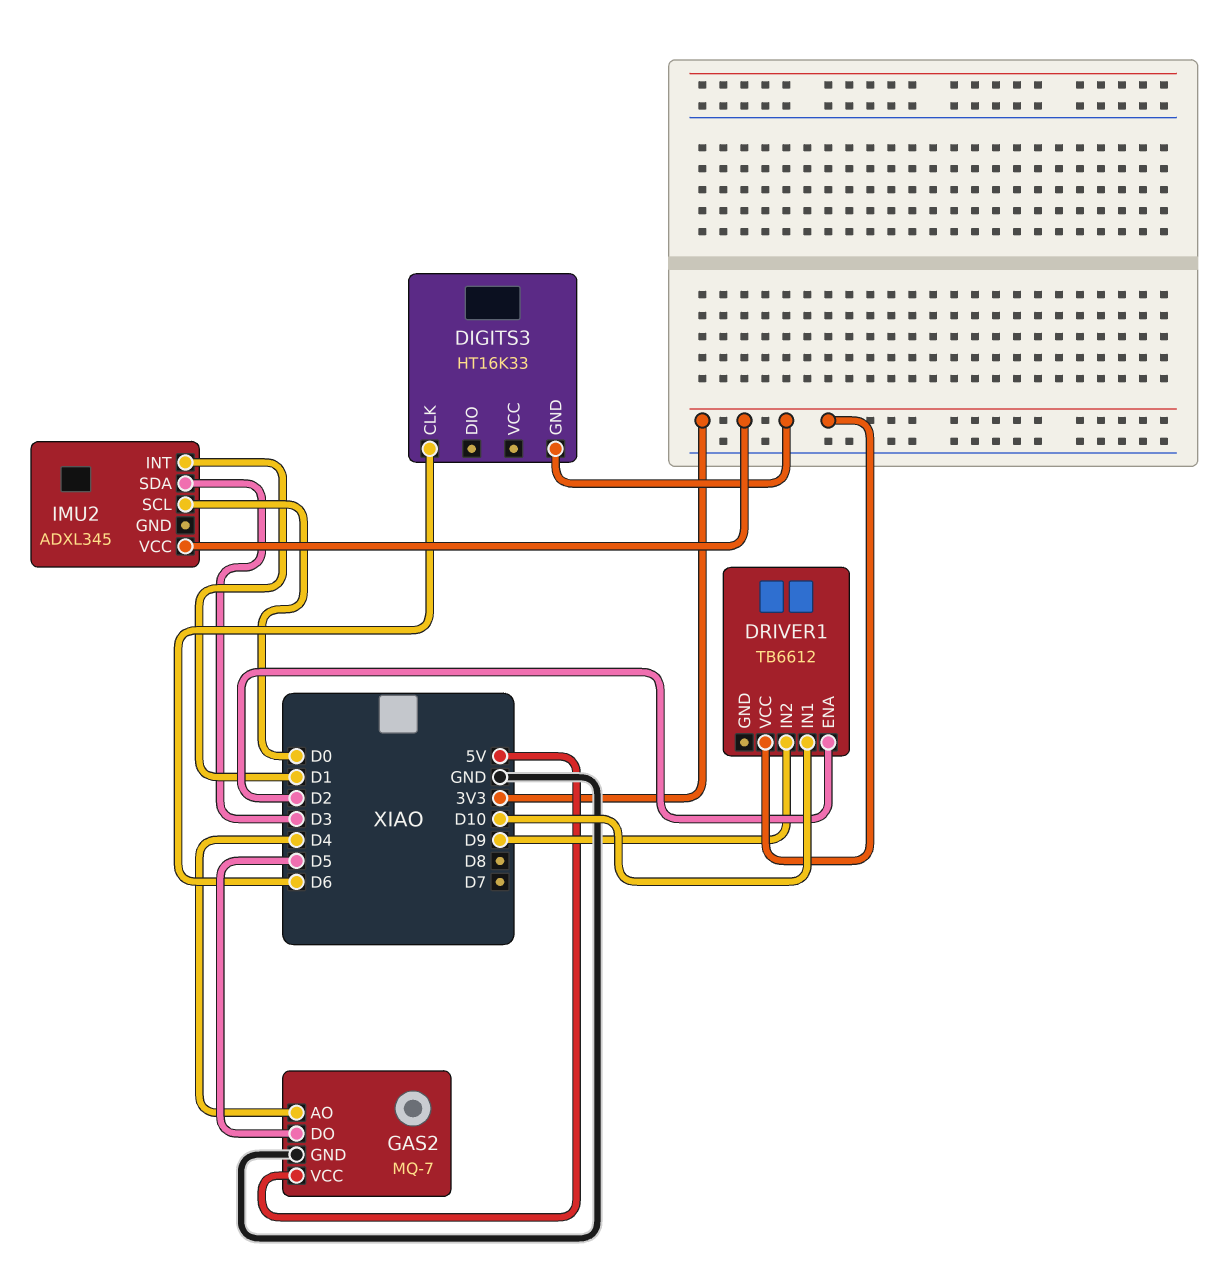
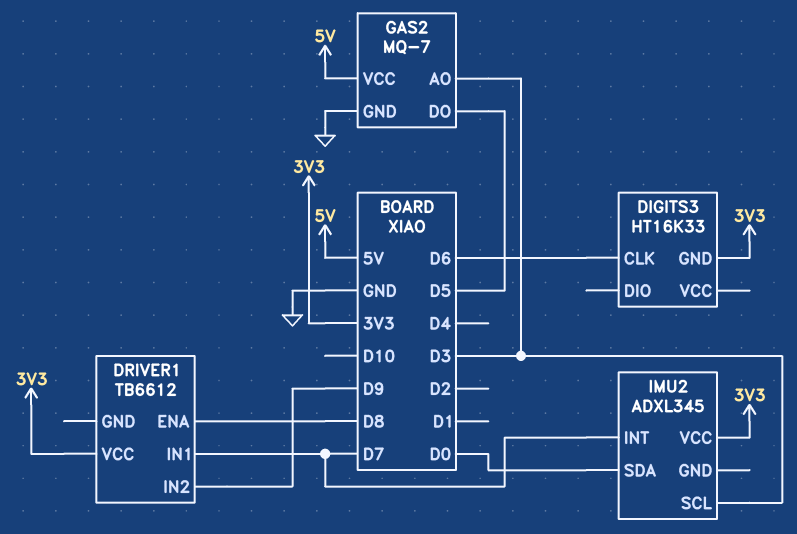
DRIVER1 pin ENA: D2 -> D8
DRIVER1 pin IN1: D10 -> D7
GAS2 pin AO: D4 -> D3
IMU2 pin INT: D1 -> D7
IMU2 pin SCL: D0 -> D3
IMU2 pin SDA: D3 -> D0

